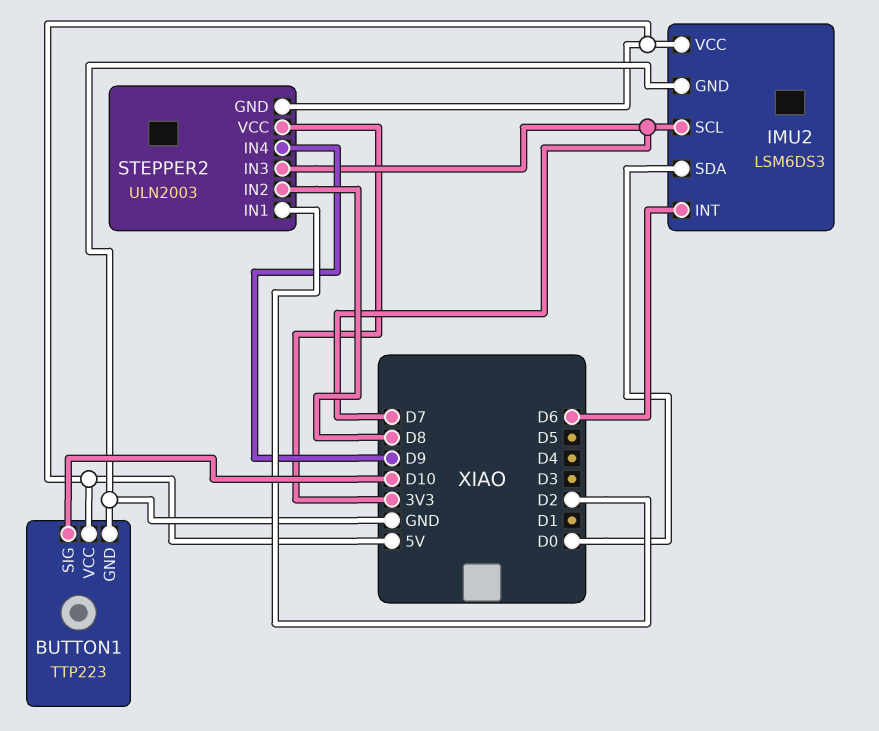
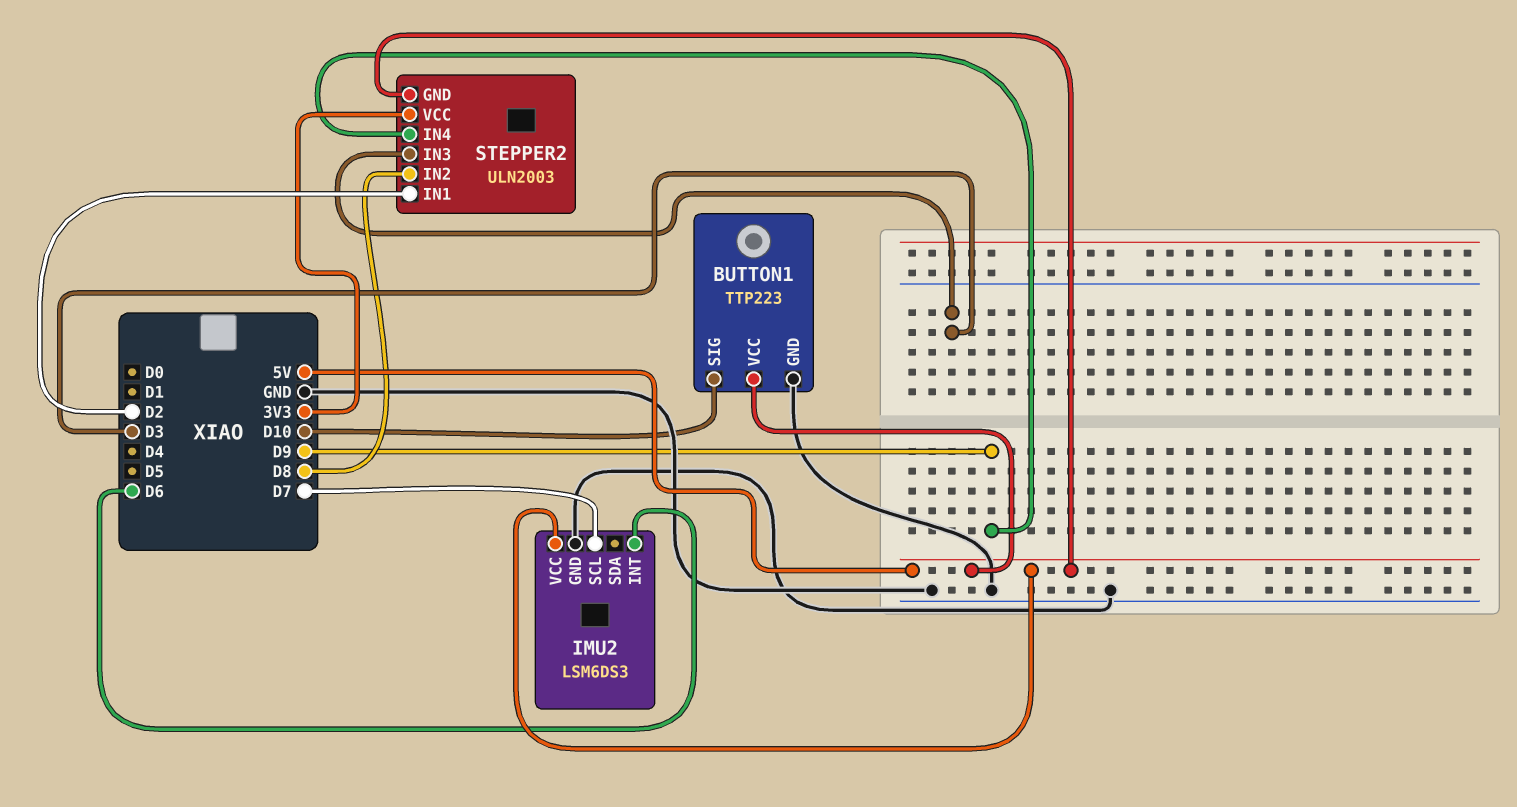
IMU2 pin SDA: D0 -> none
STEPPER2 pin IN3: D7 -> D3

